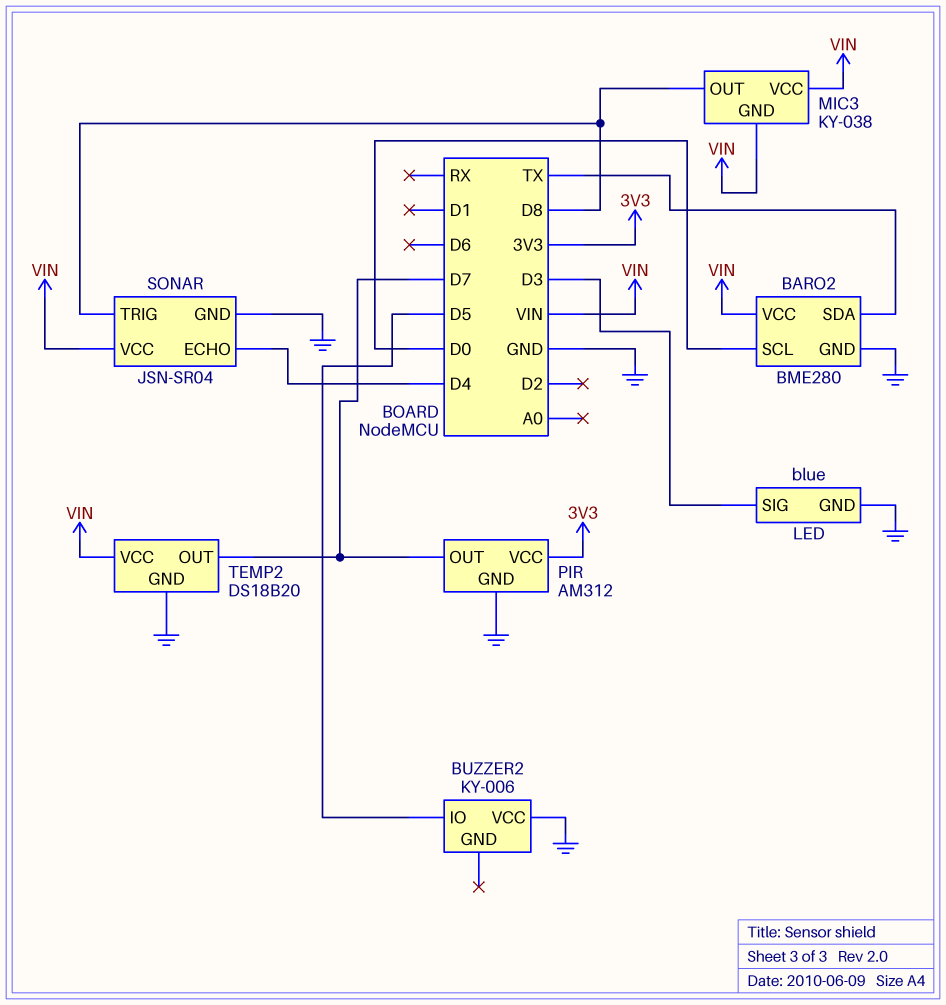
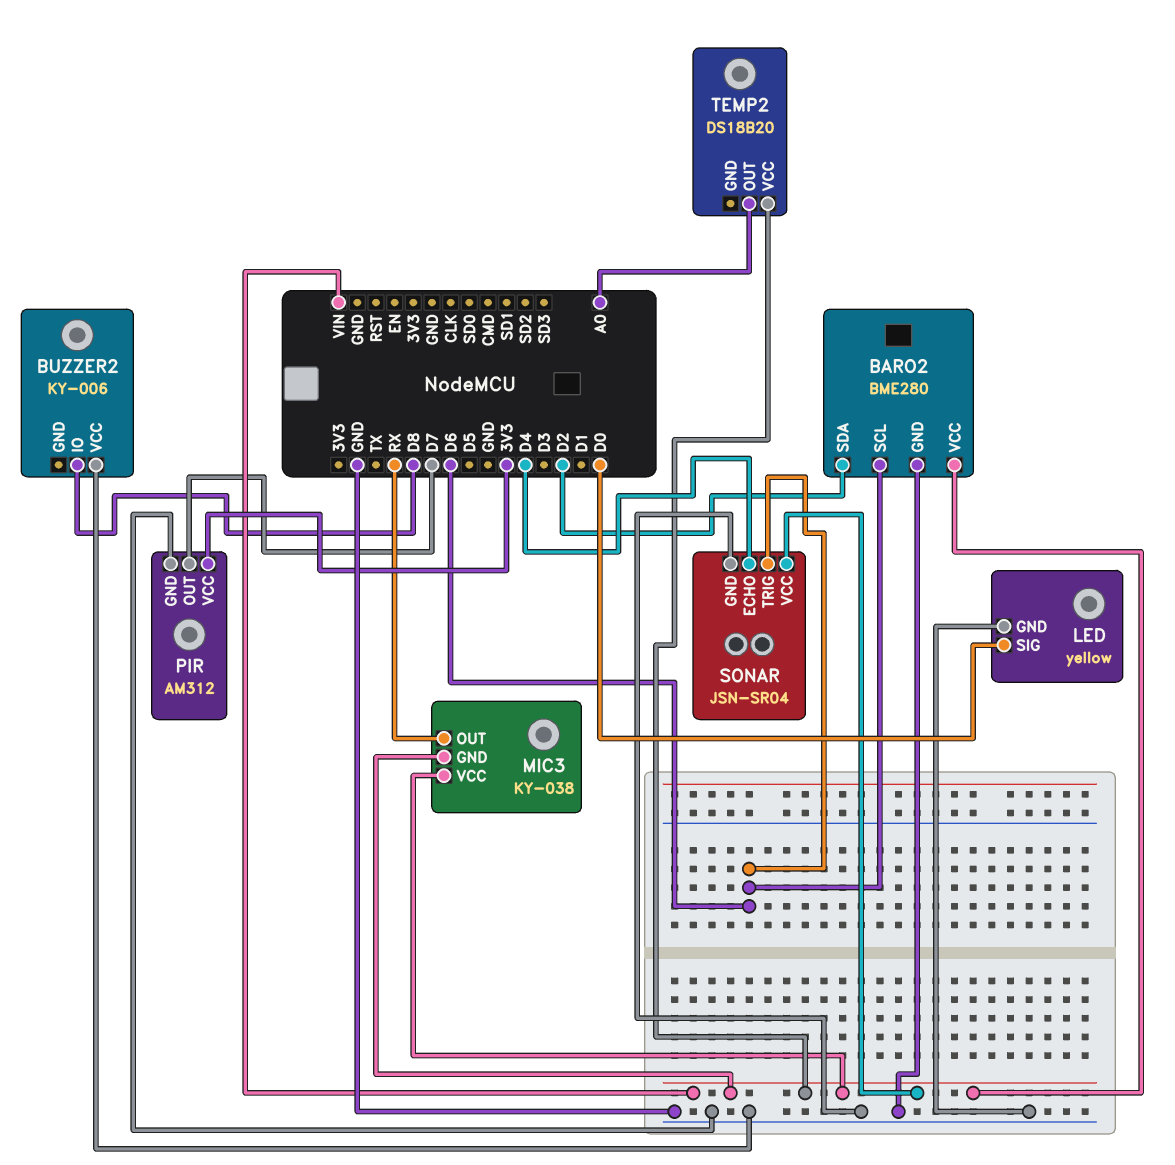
BARO2 pin SCL: D0 -> D6
BARO2 pin SDA: TX -> D2
BUZZER2 pin IO: D5 -> D8
LED: blue -> yellow
LED pin SIG: D3 -> D0
MIC3 pin OUT: D8 -> RX
SONAR pin TRIG: D8 -> D6
TEMP2 pin GND: GND -> none
TEMP2 pin OUT: D7 -> A0

